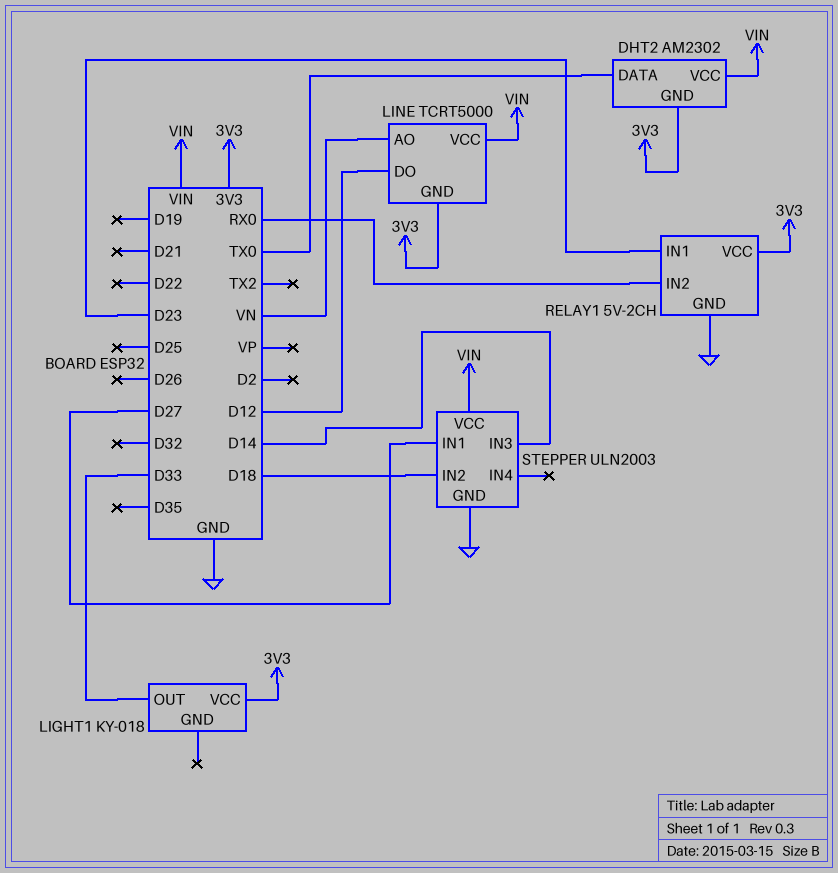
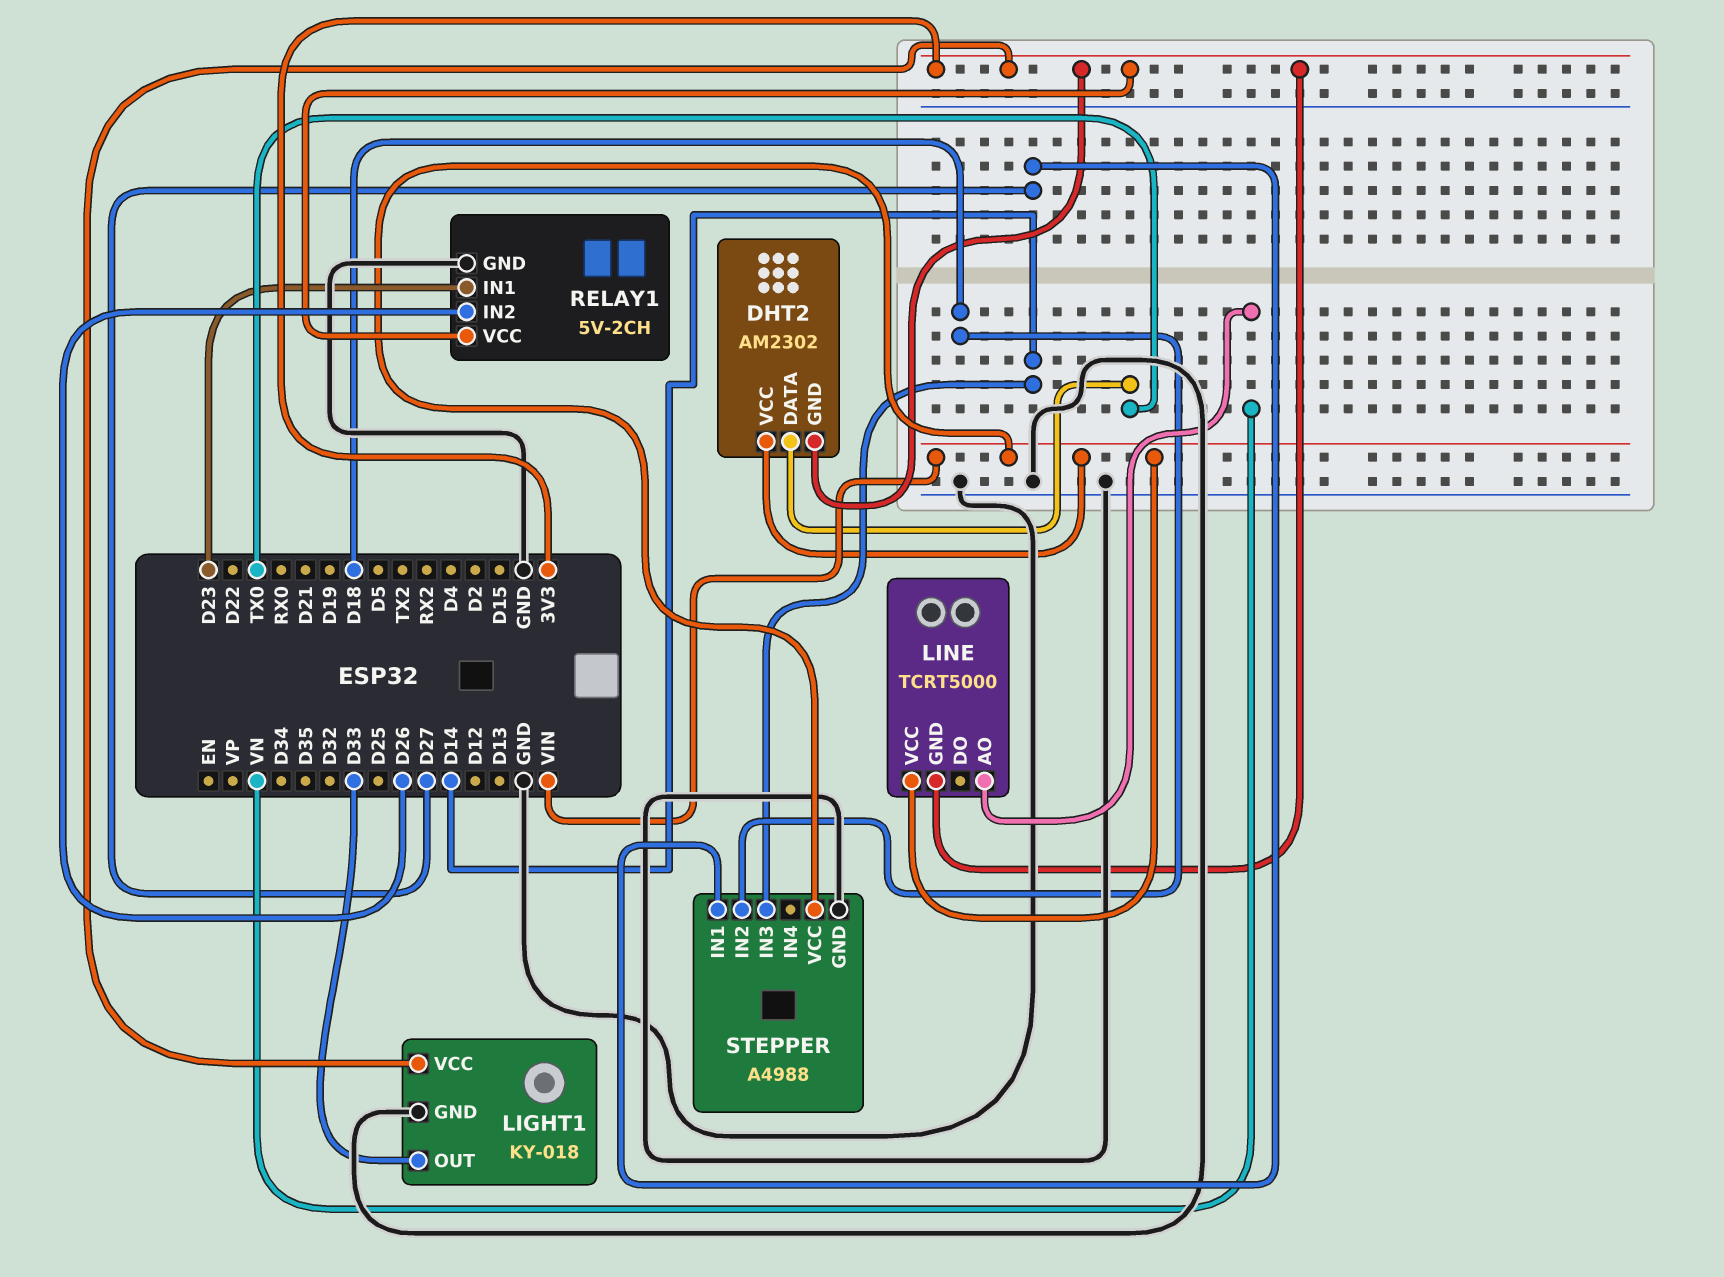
LIGHT1 pin GND: none -> GND
LINE pin DO: D12 -> none
RELAY1 pin IN2: RX0 -> D26
STEPPER: ULN2003 -> A4988

